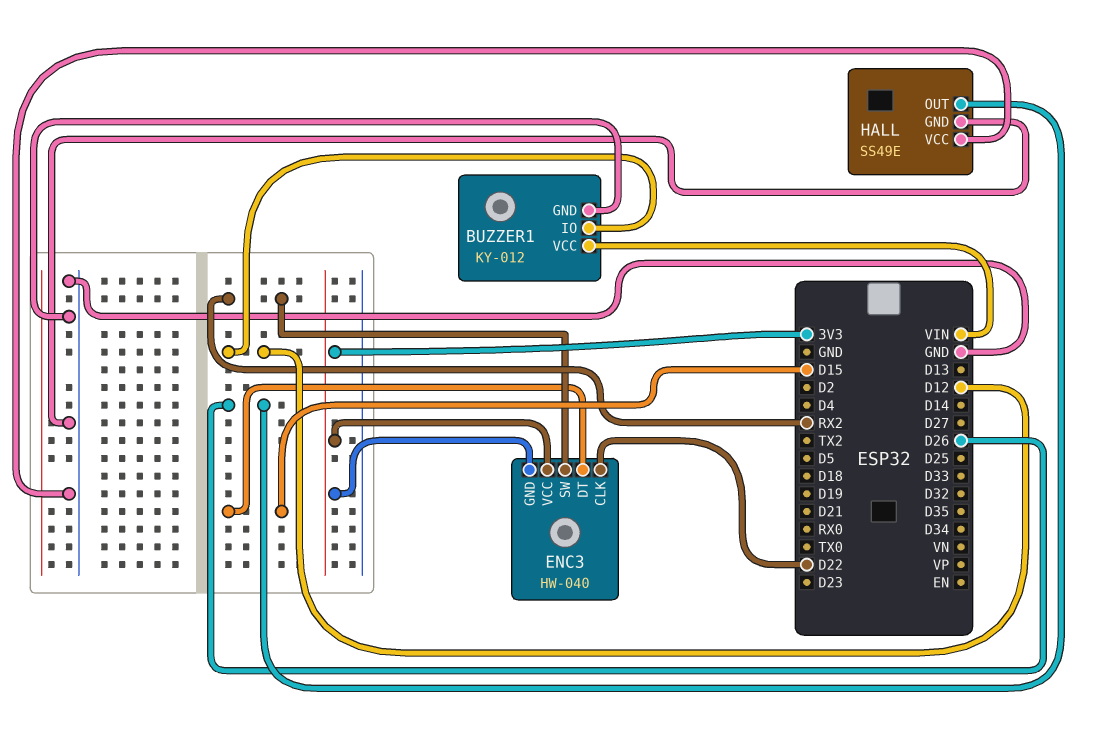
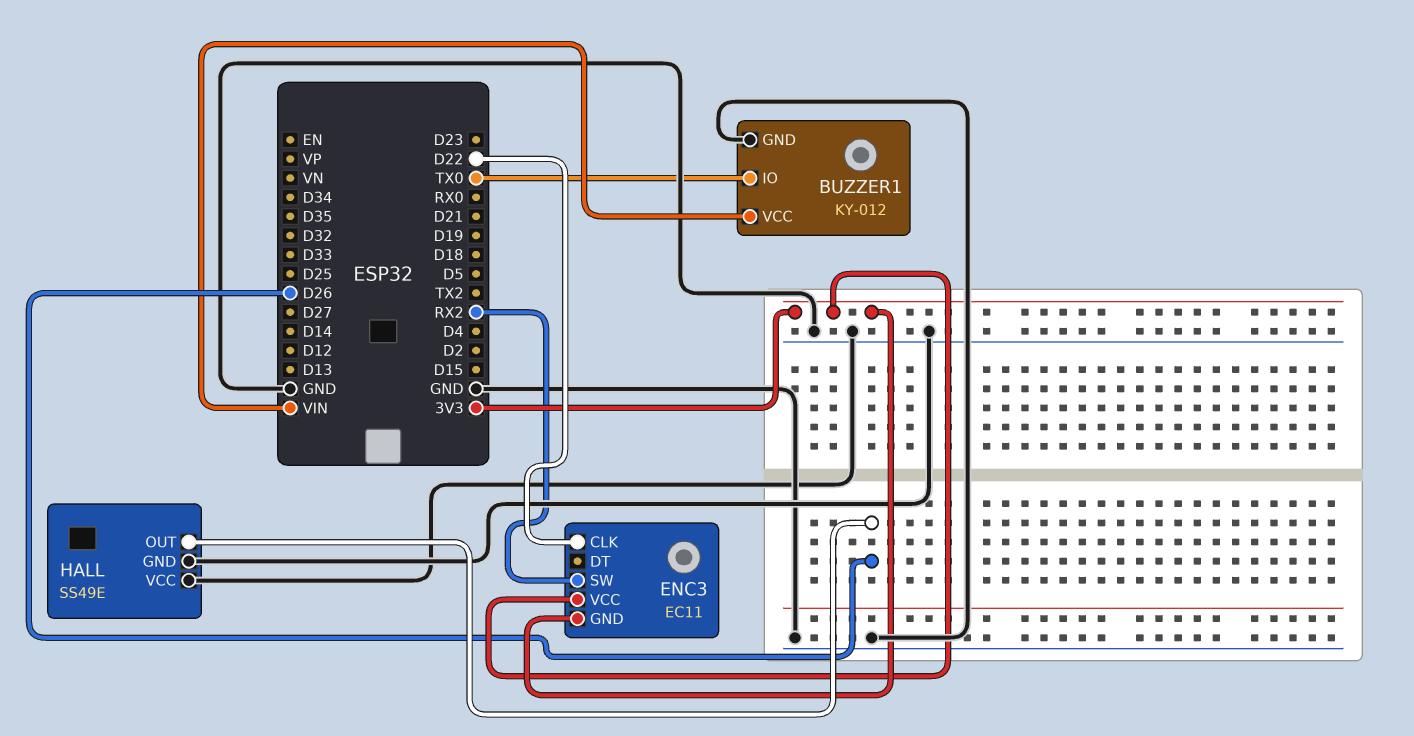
BUZZER1 pin IO: D12 -> TX0
ENC3: HW-040 -> EC11
ENC3 pin DT: D15 -> none

